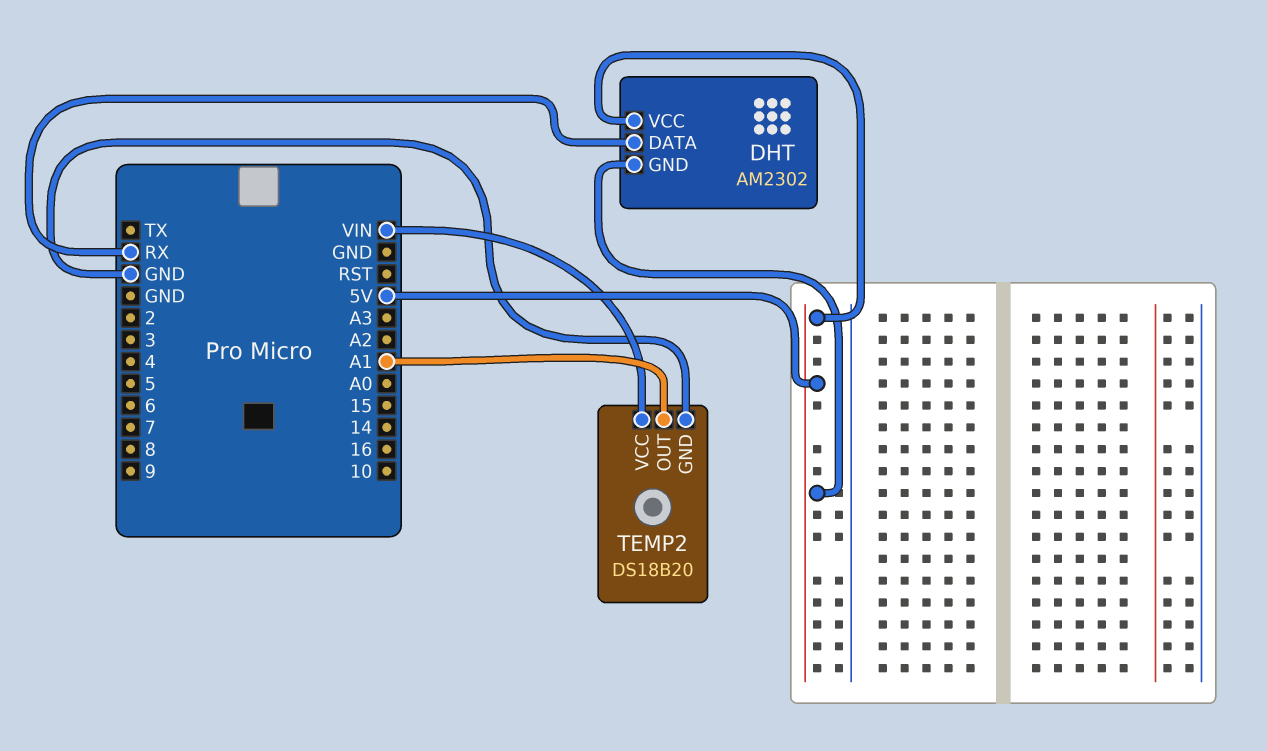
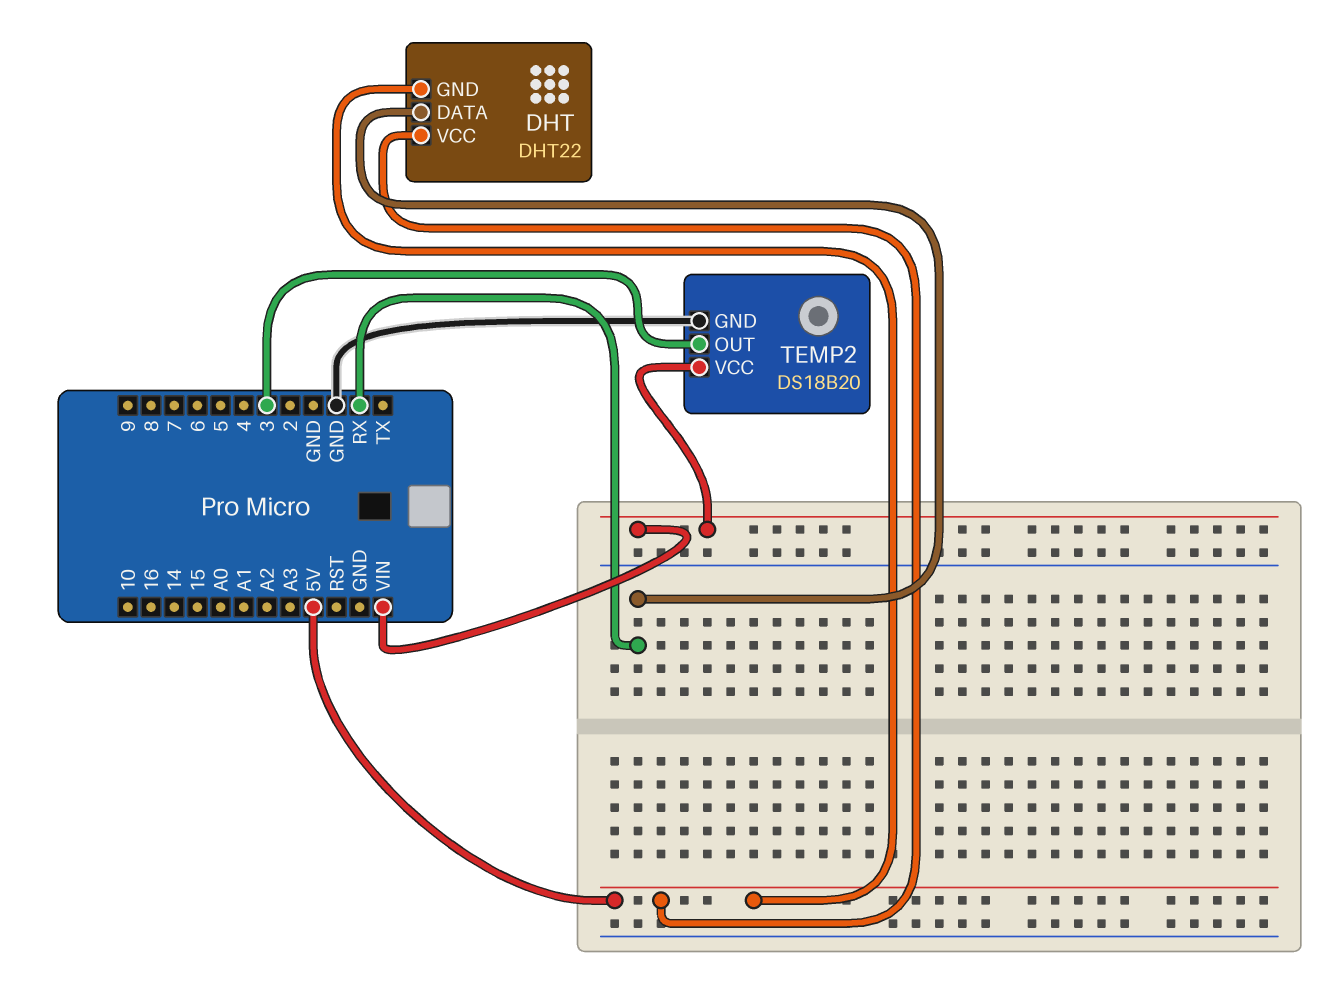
DHT: AM2302 -> DHT22
TEMP2 pin OUT: A1 -> 3

